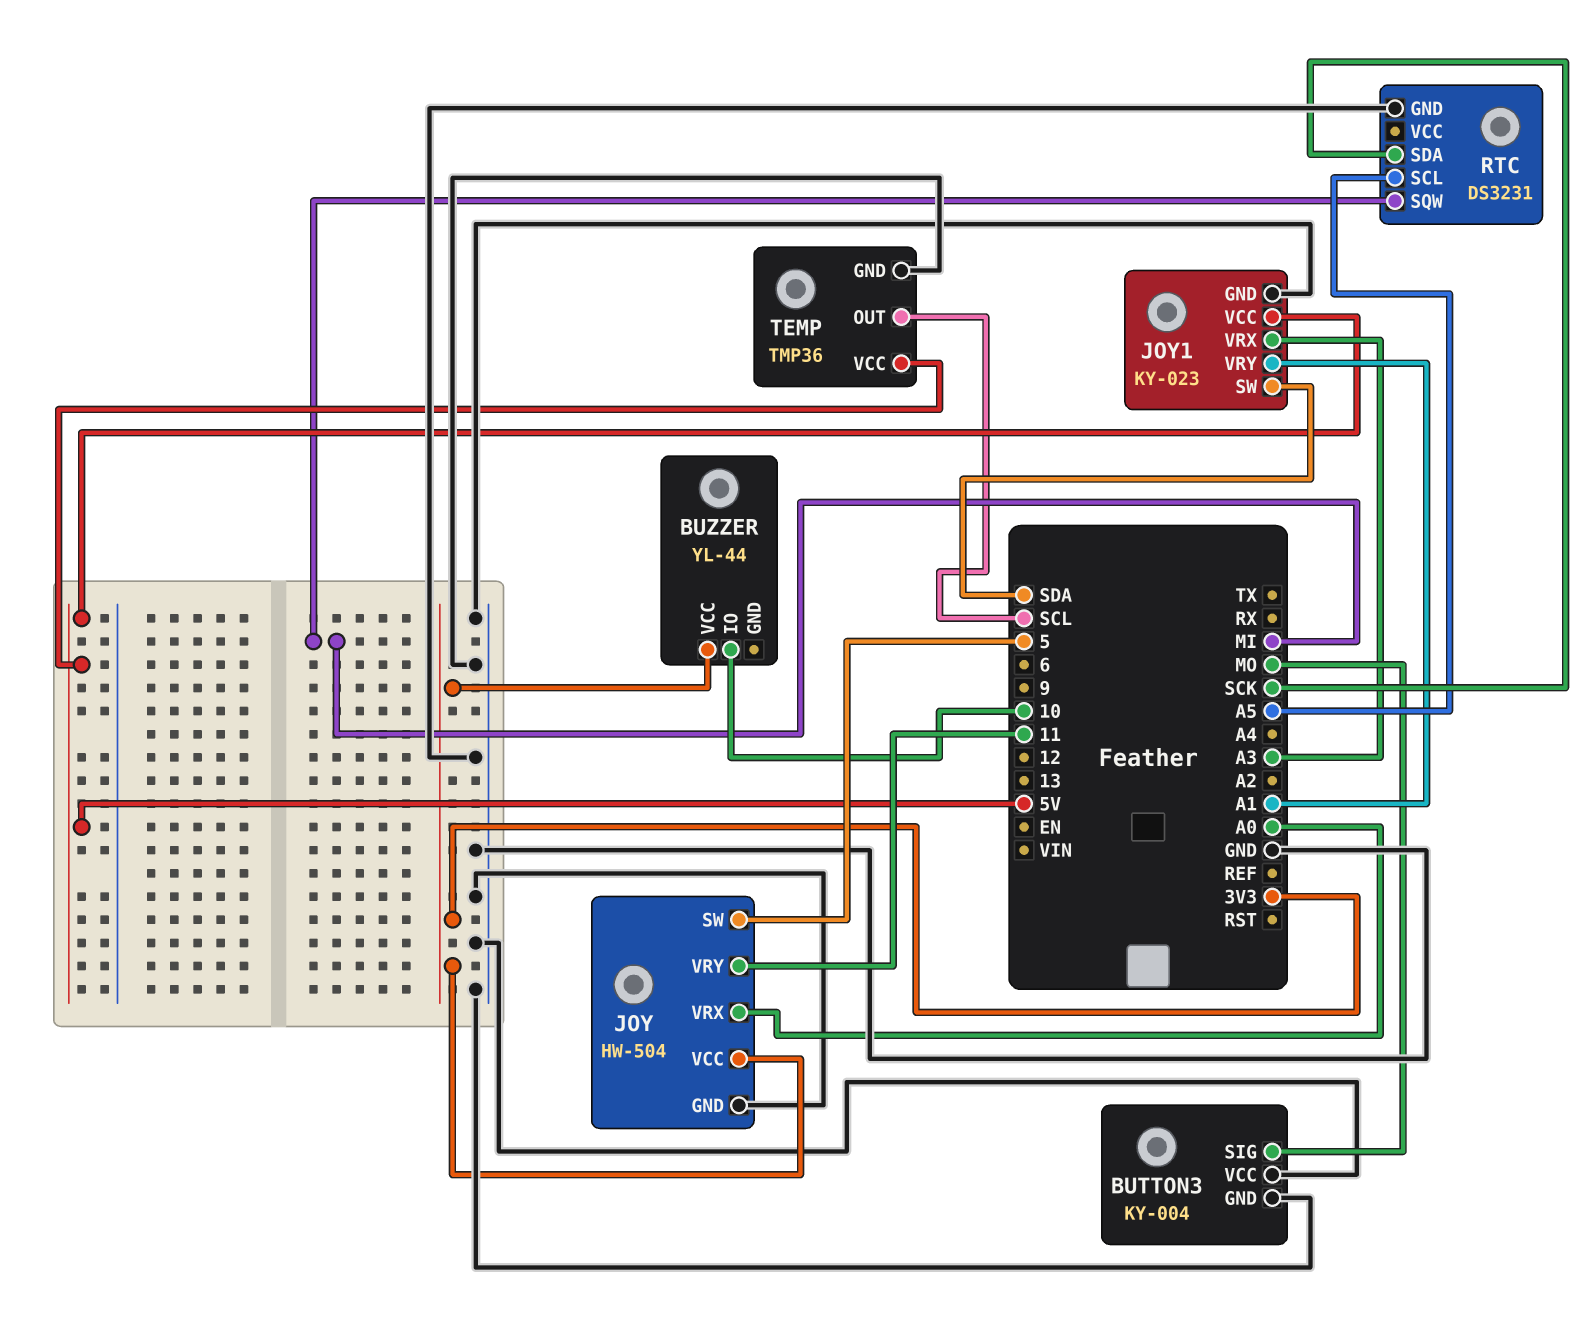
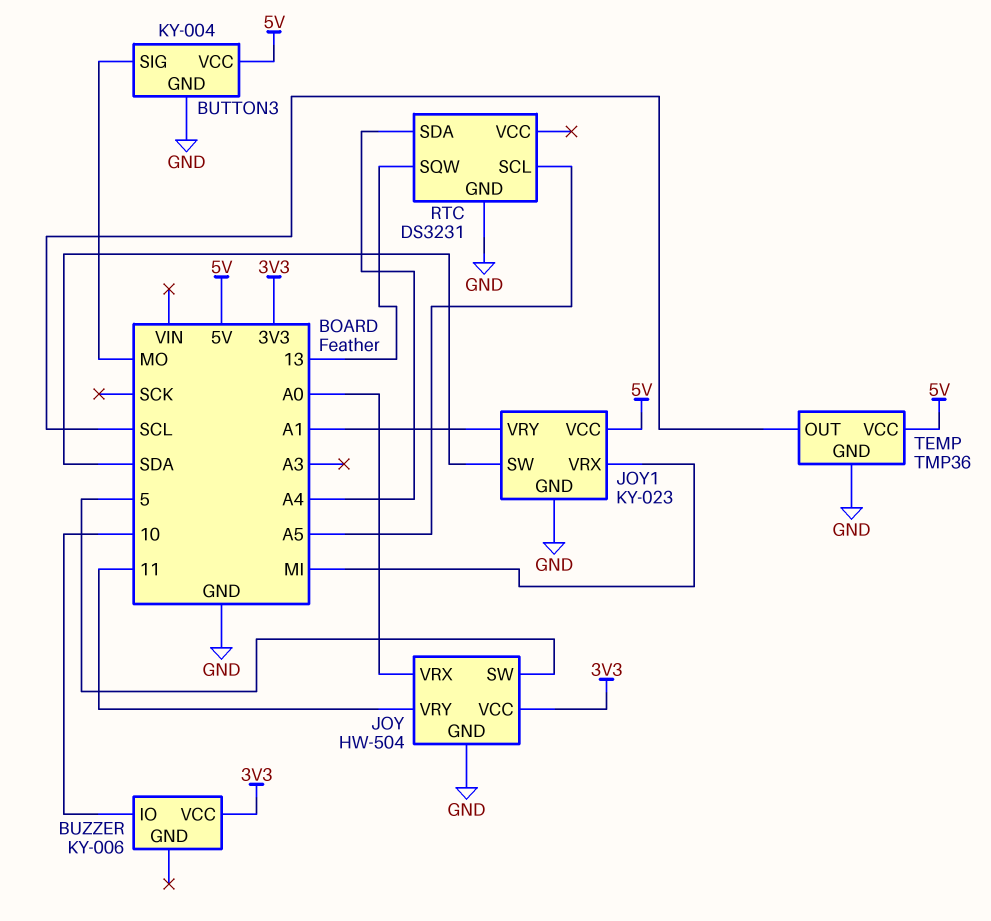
BUTTON3 pin VCC: GND -> 5V
BUZZER: YL-44 -> KY-006
JOY1 pin VRX: A3 -> MI
RTC pin SDA: SCK -> A4
RTC pin SQW: MI -> 13

